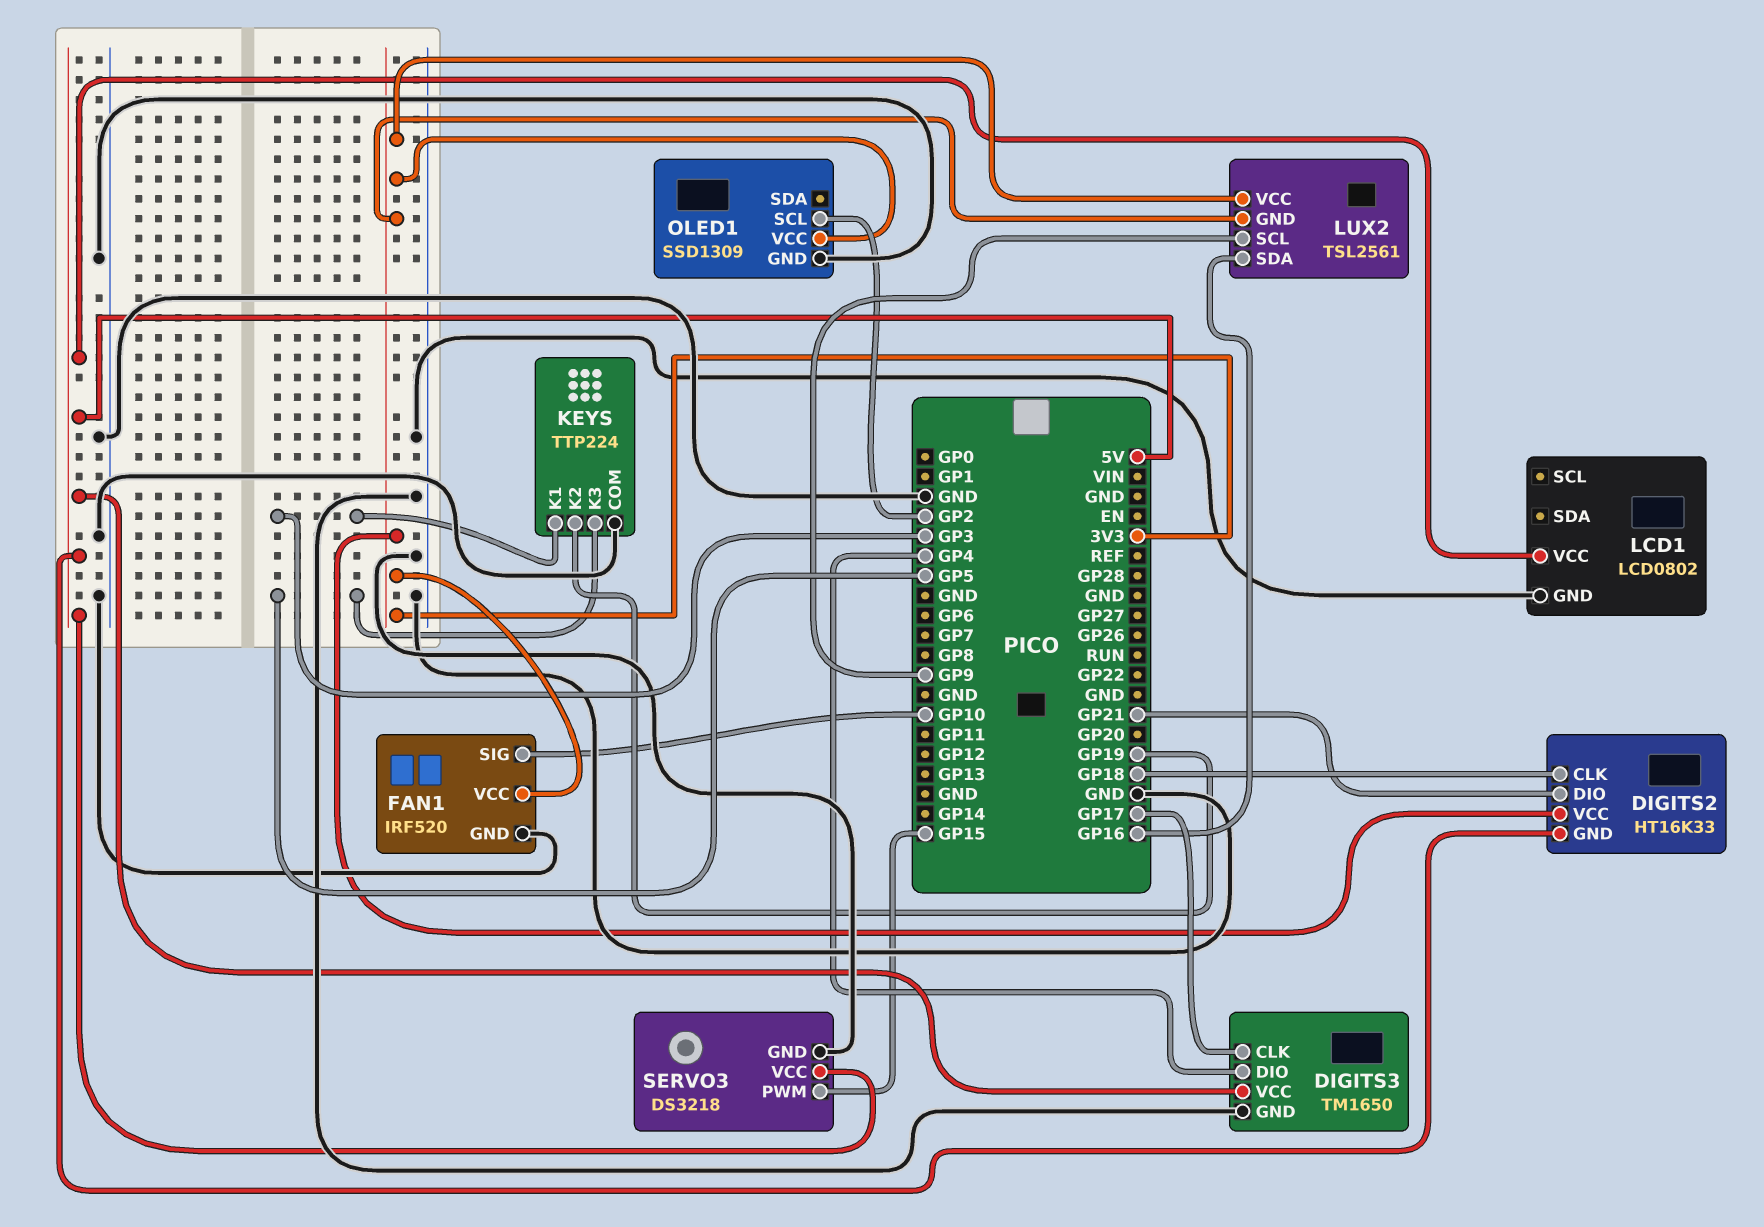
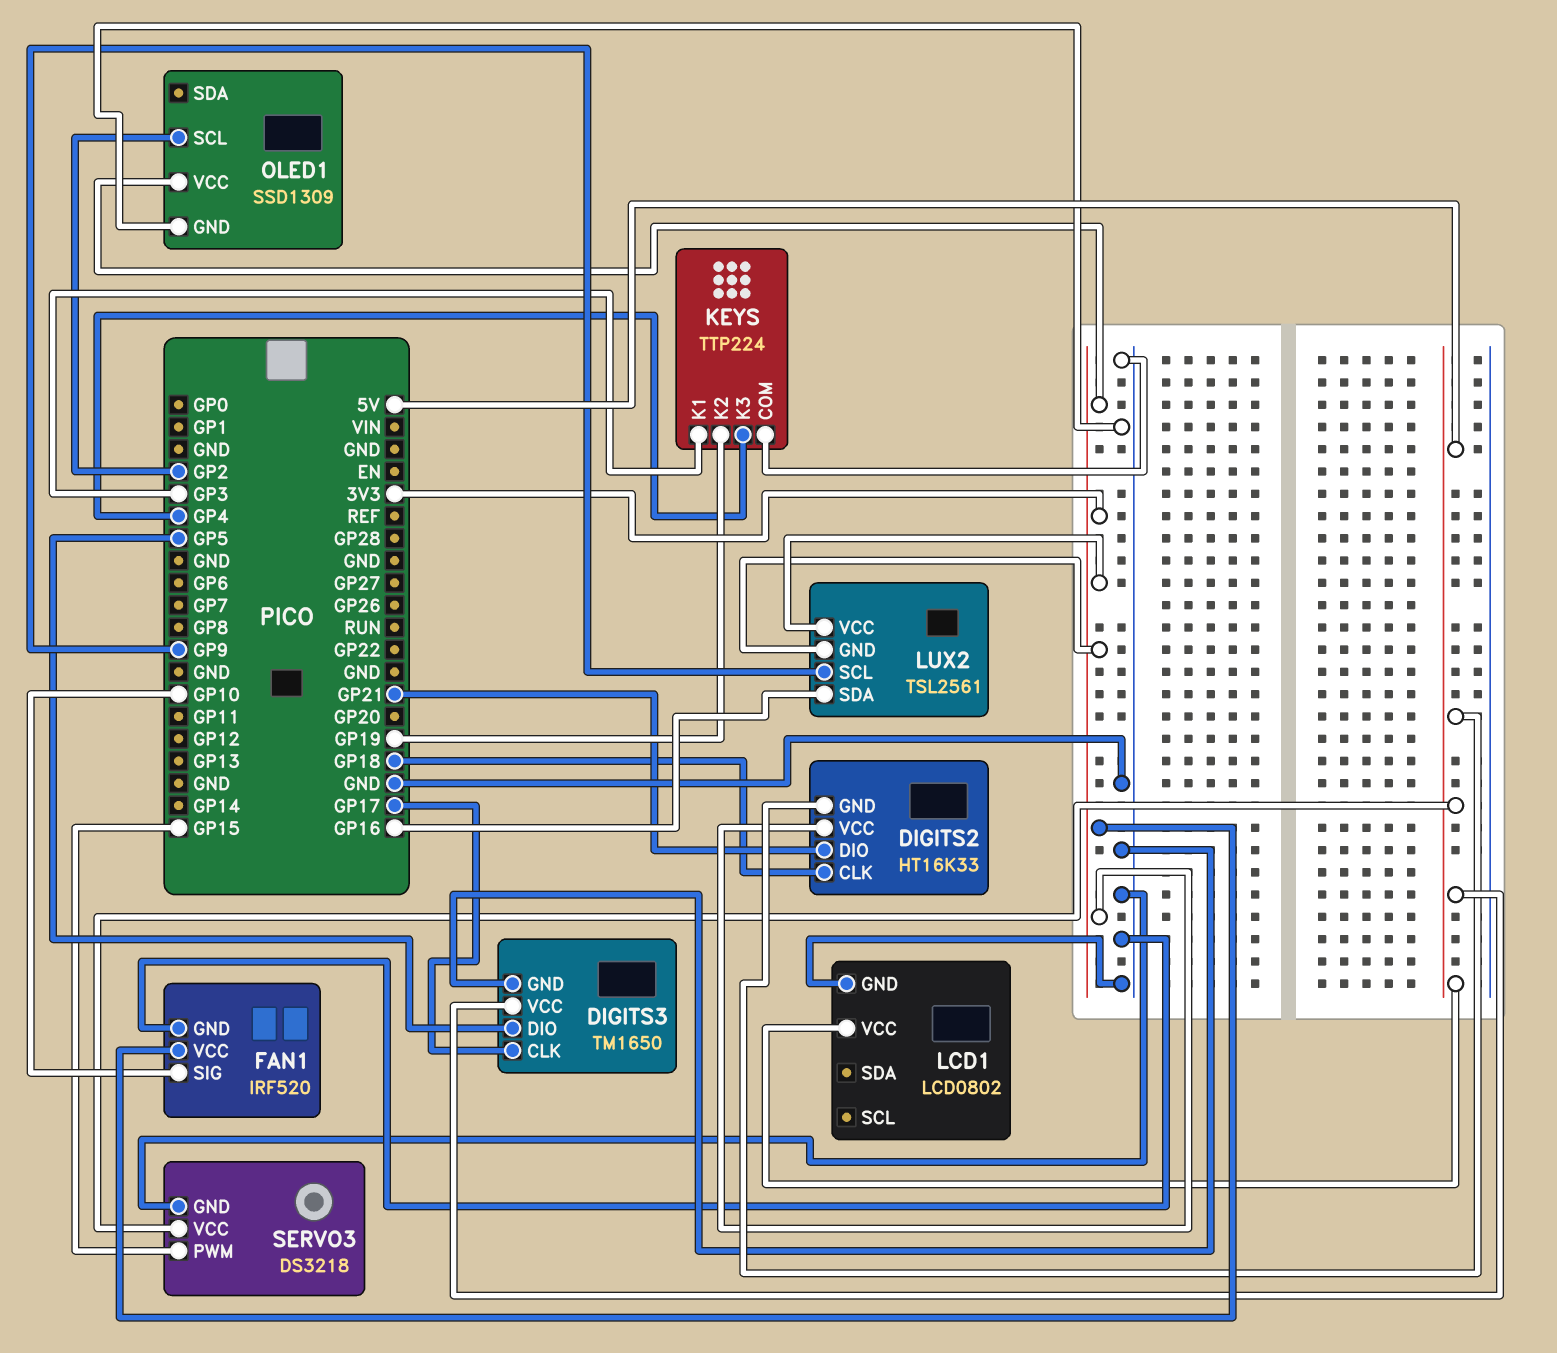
DIGITS3 pin DIO: GP4 -> GP5
KEYS pin K3: GP5 -> GP4

